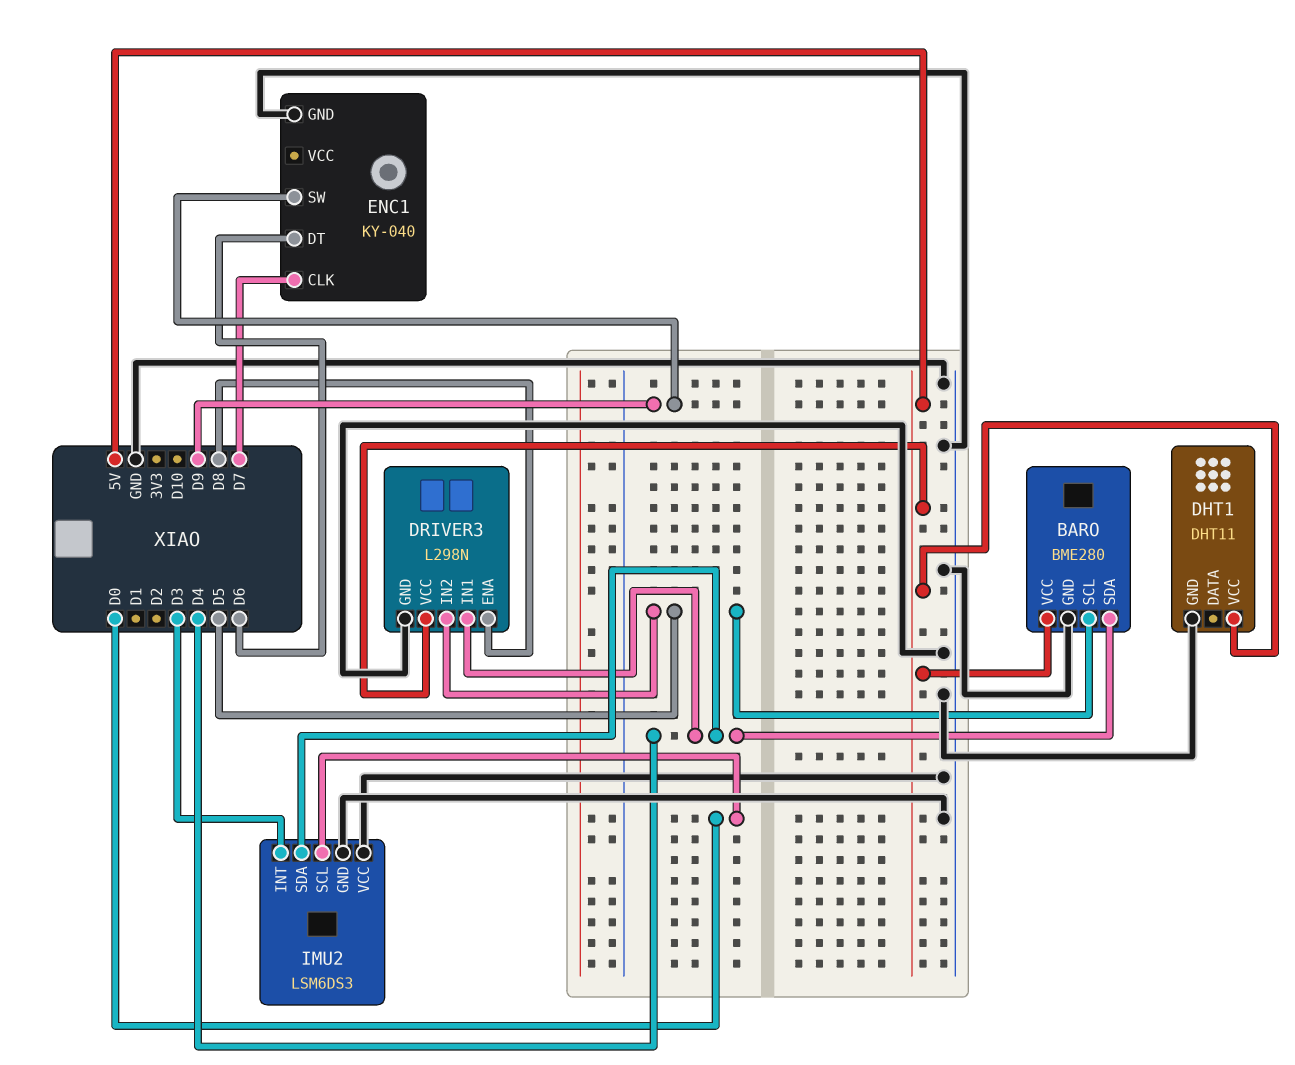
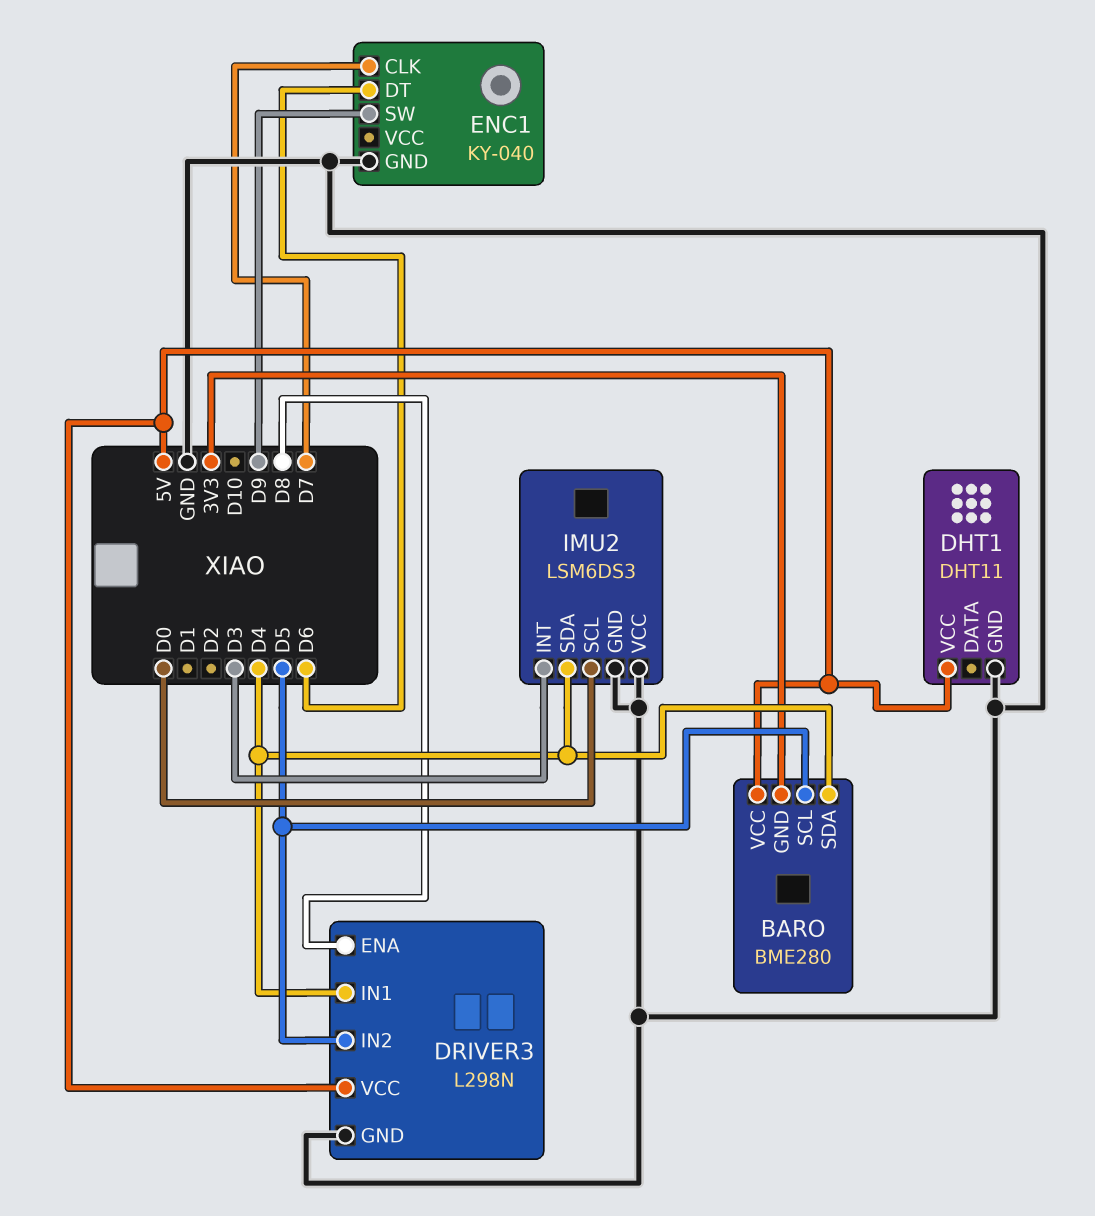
BARO pin GND: GND -> 3V3

